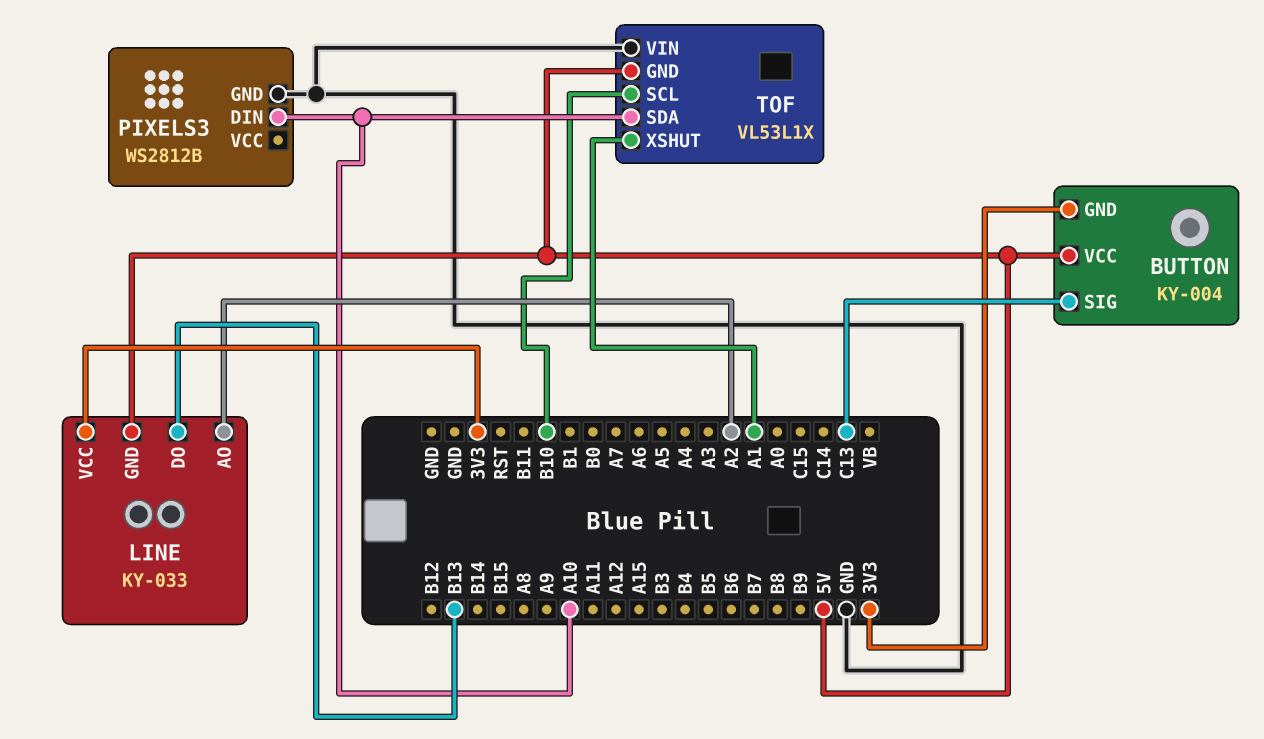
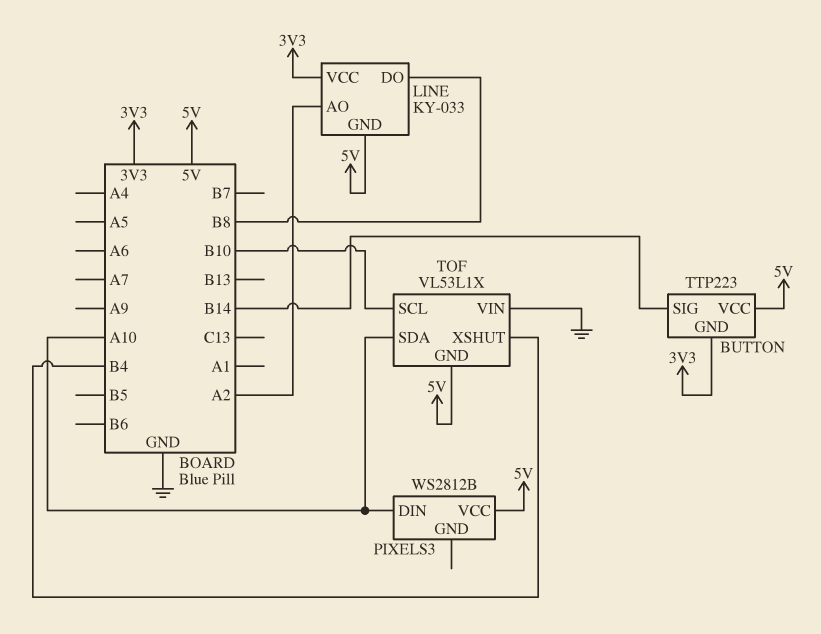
BUTTON: KY-004 -> TTP223
BUTTON pin SIG: C13 -> B14
LINE pin DO: B13 -> B8
PIXELS3 pin GND: GND -> none
PIXELS3 pin VCC: none -> 5V
TOF pin XSHUT: A1 -> B4

